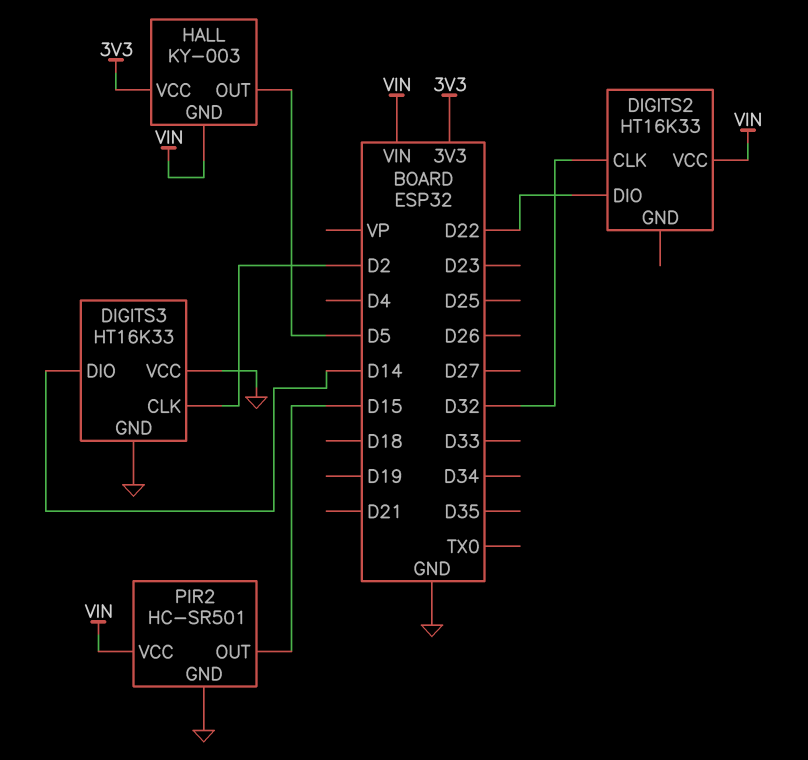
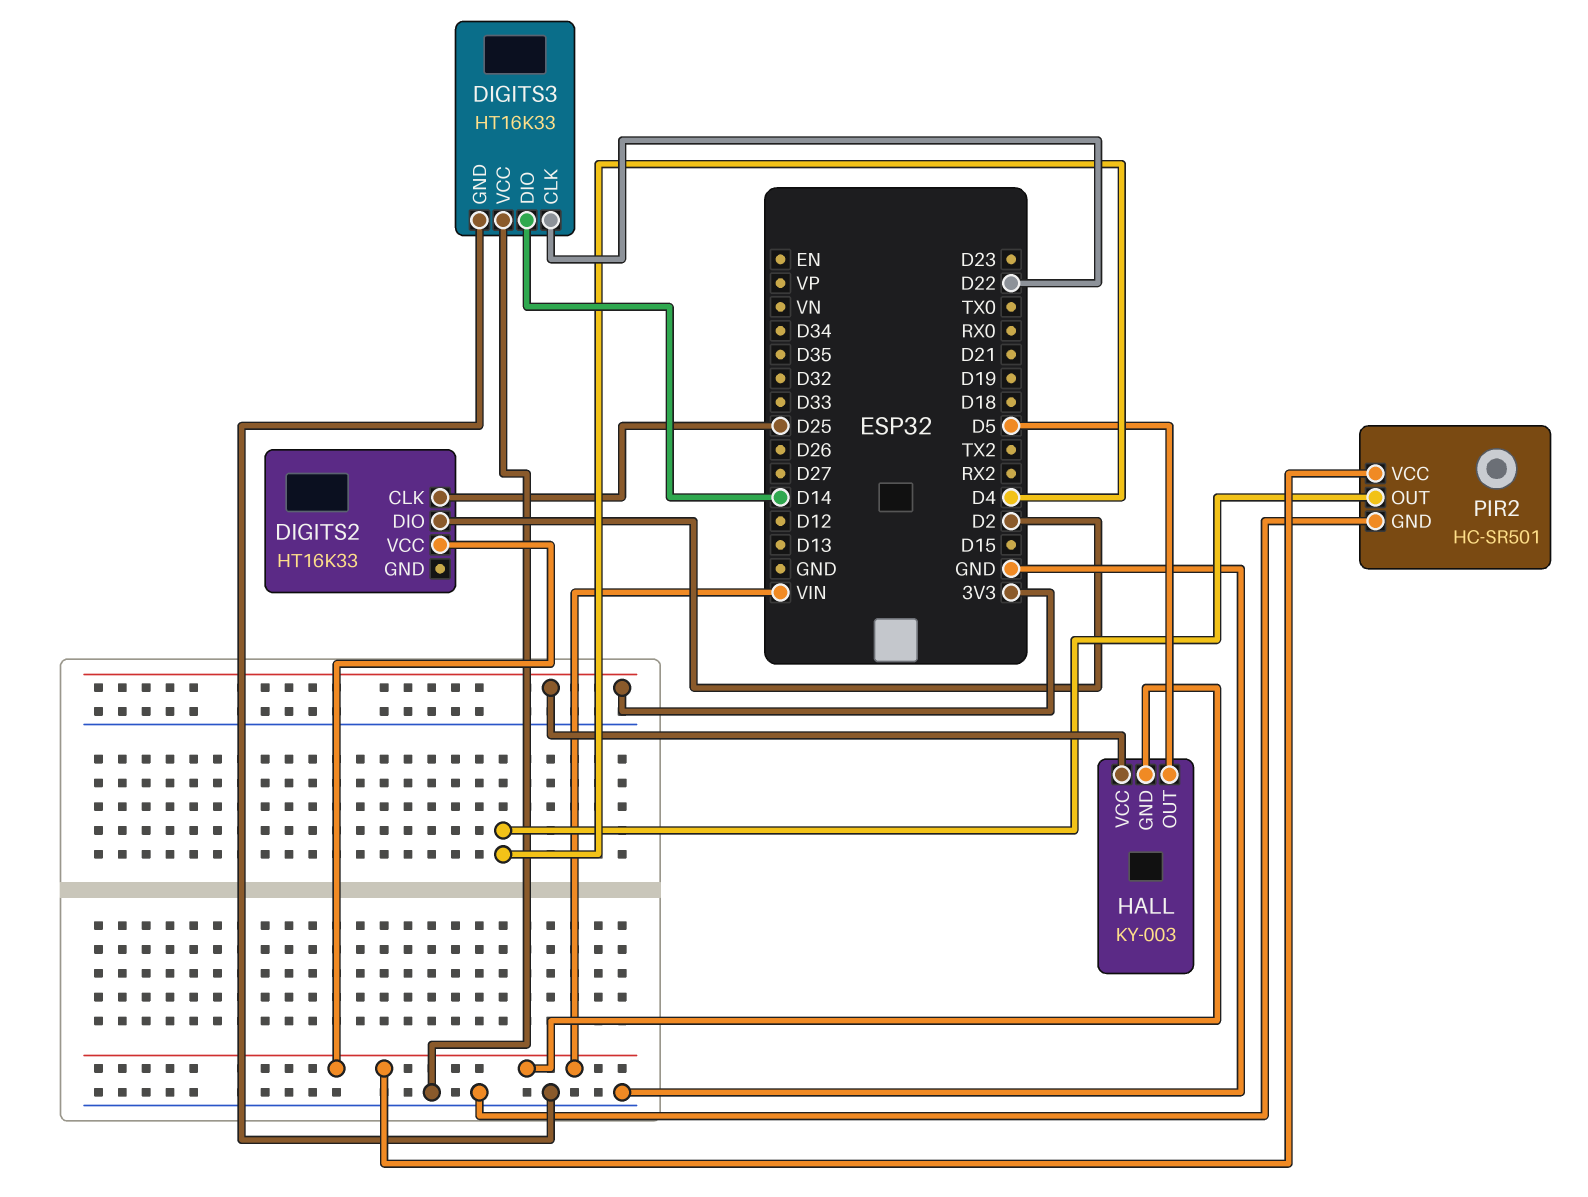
DIGITS2 pin CLK: D32 -> D25
DIGITS2 pin DIO: D22 -> D2
DIGITS3 pin CLK: D2 -> D22
PIR2 pin OUT: D15 -> D4

